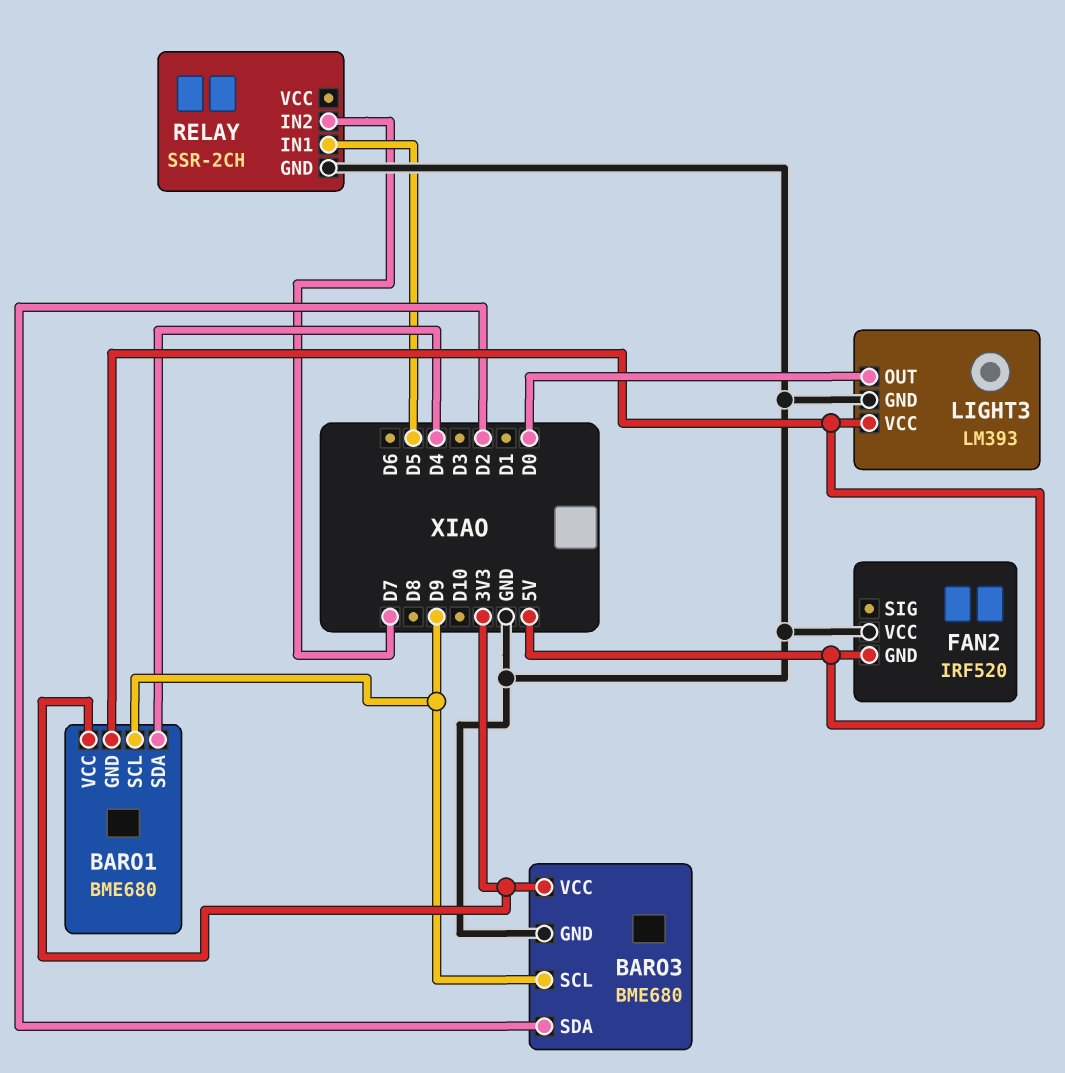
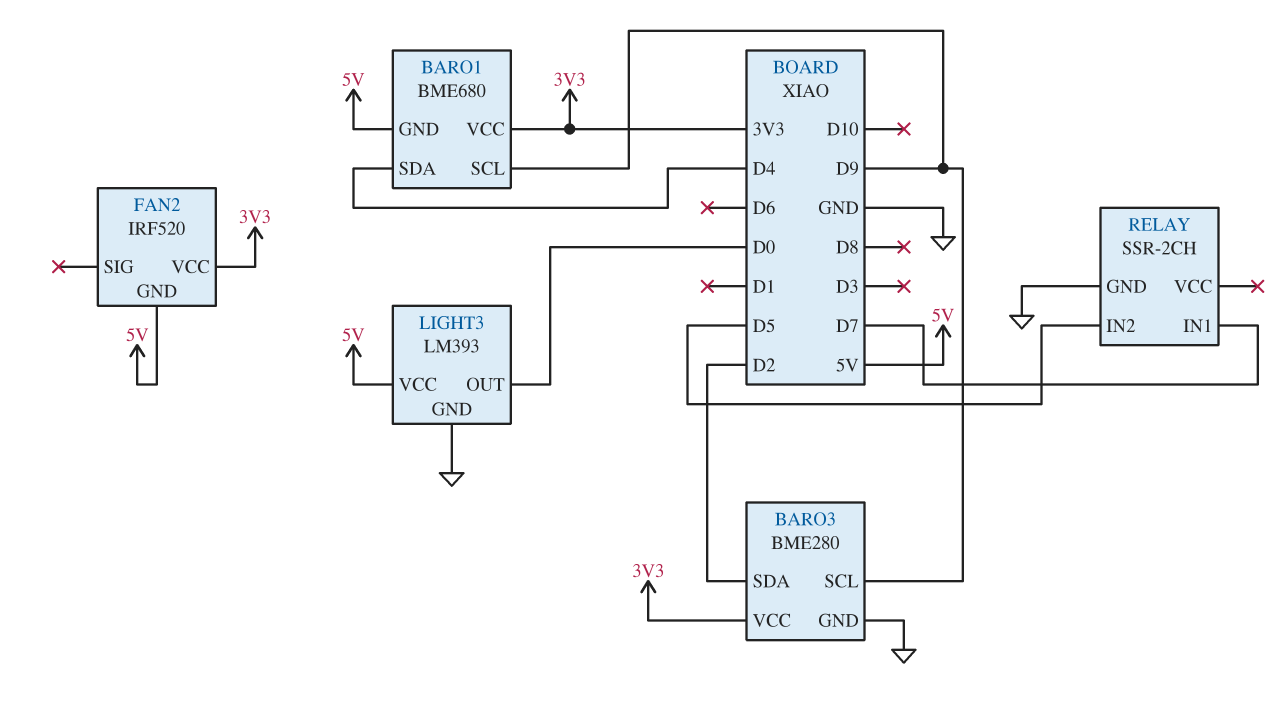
BARO3: BME680 -> BME280
FAN2 pin VCC: GND -> 3V3
RELAY pin IN1: D5 -> D7
RELAY pin IN2: D7 -> D5

